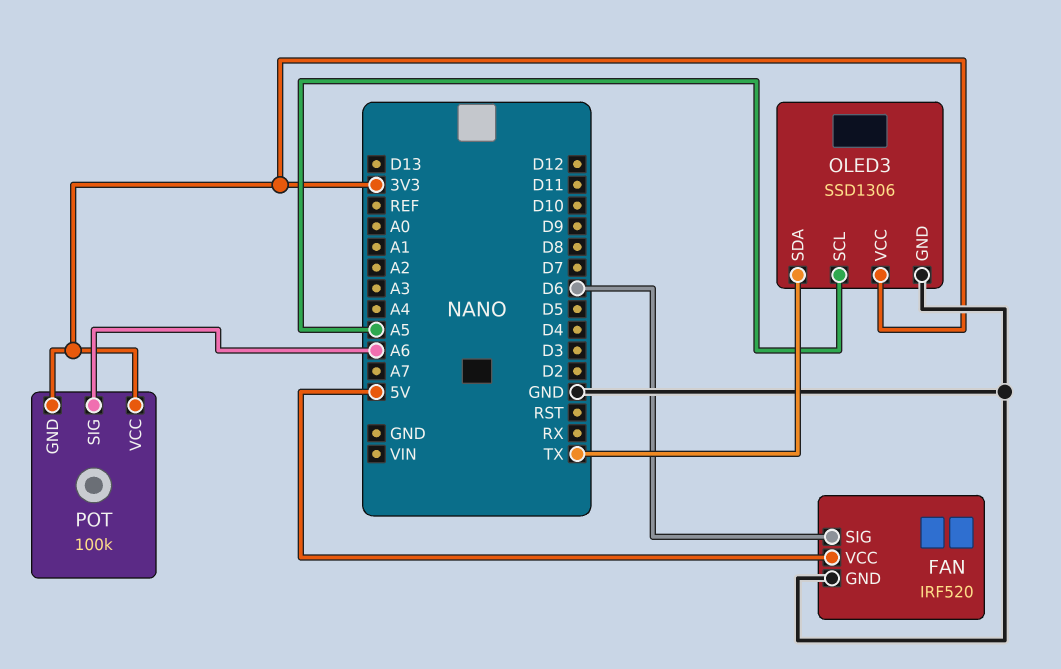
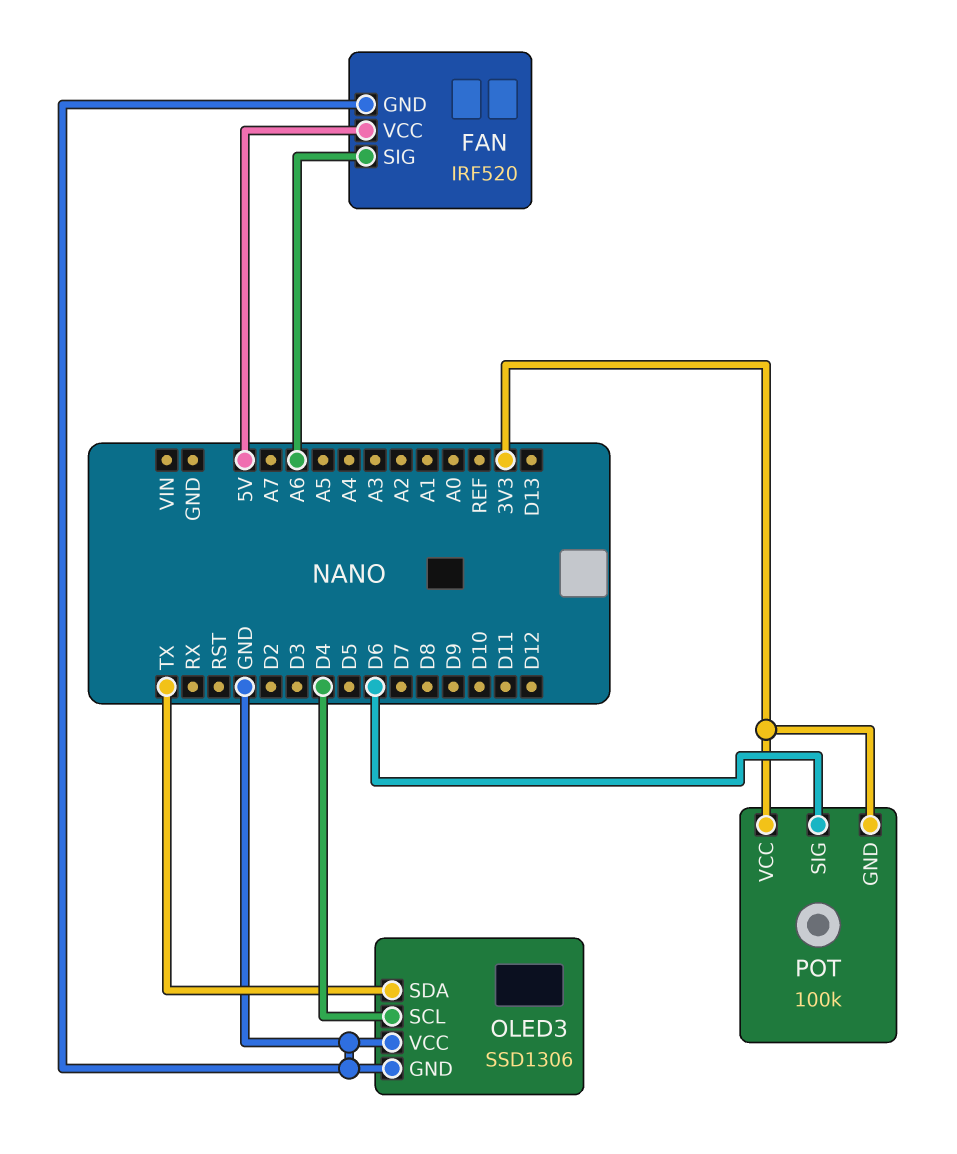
FAN pin SIG: D6 -> A6
OLED3 pin SCL: A5 -> D4
OLED3 pin VCC: 3V3 -> GND
POT pin SIG: A6 -> D6

